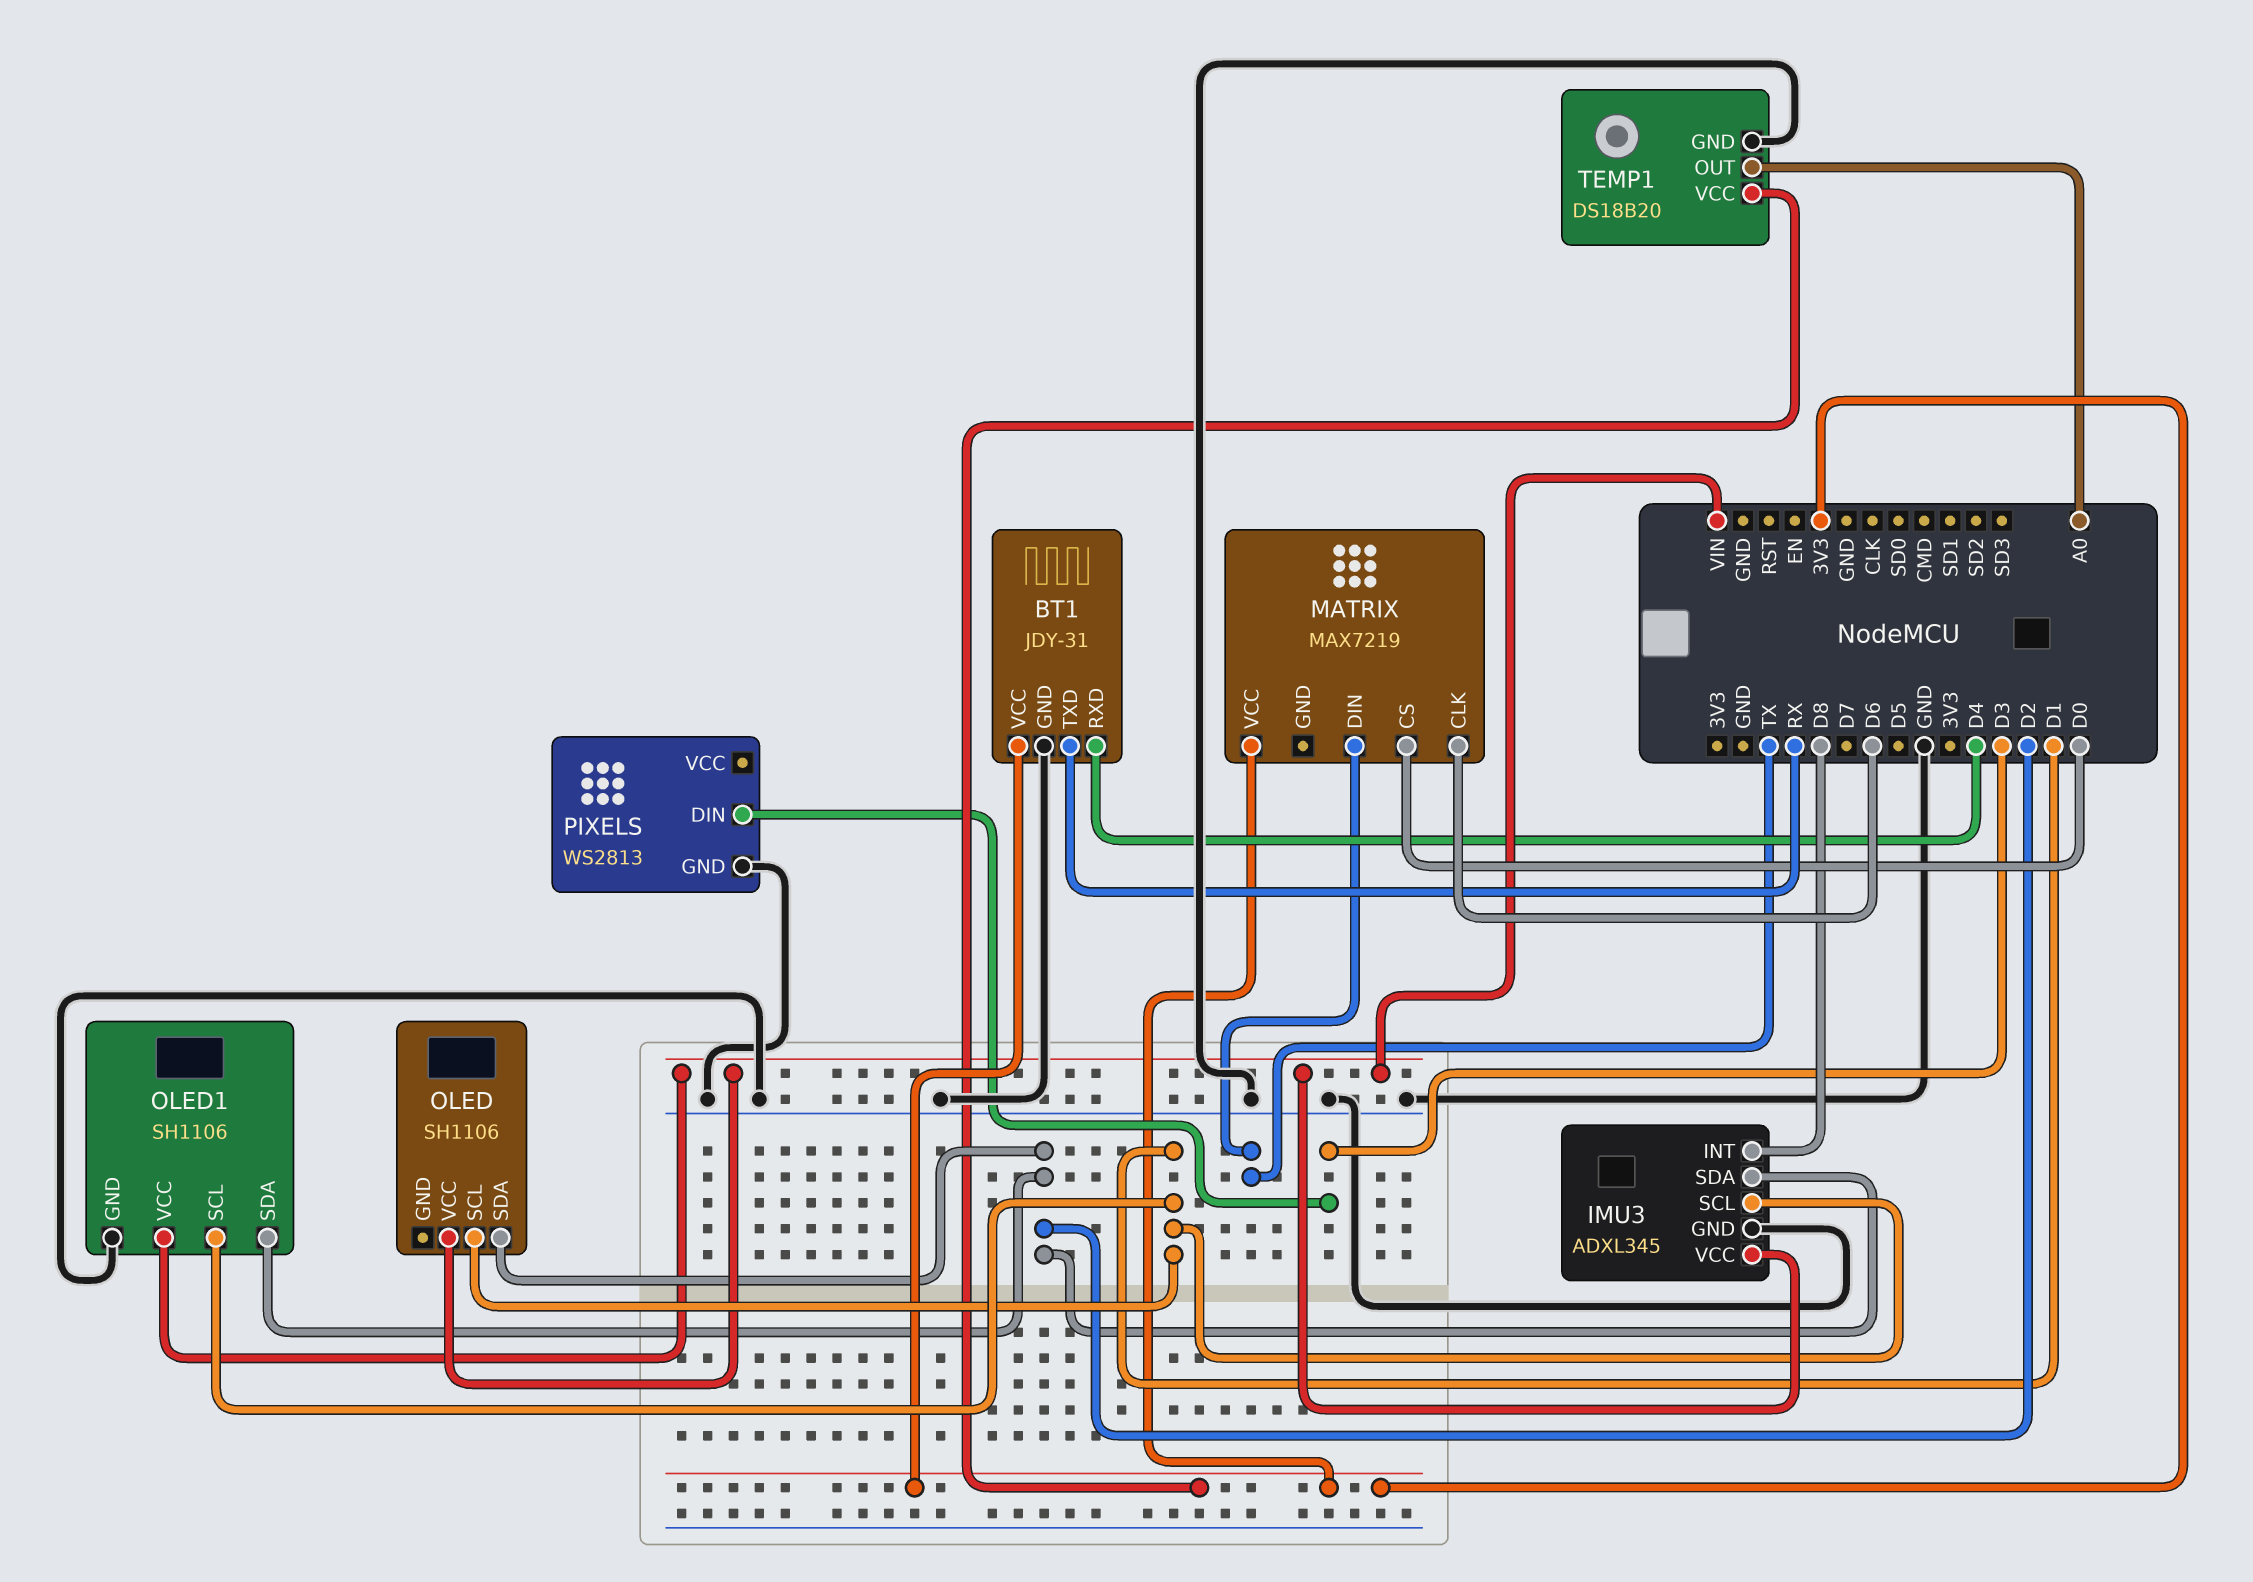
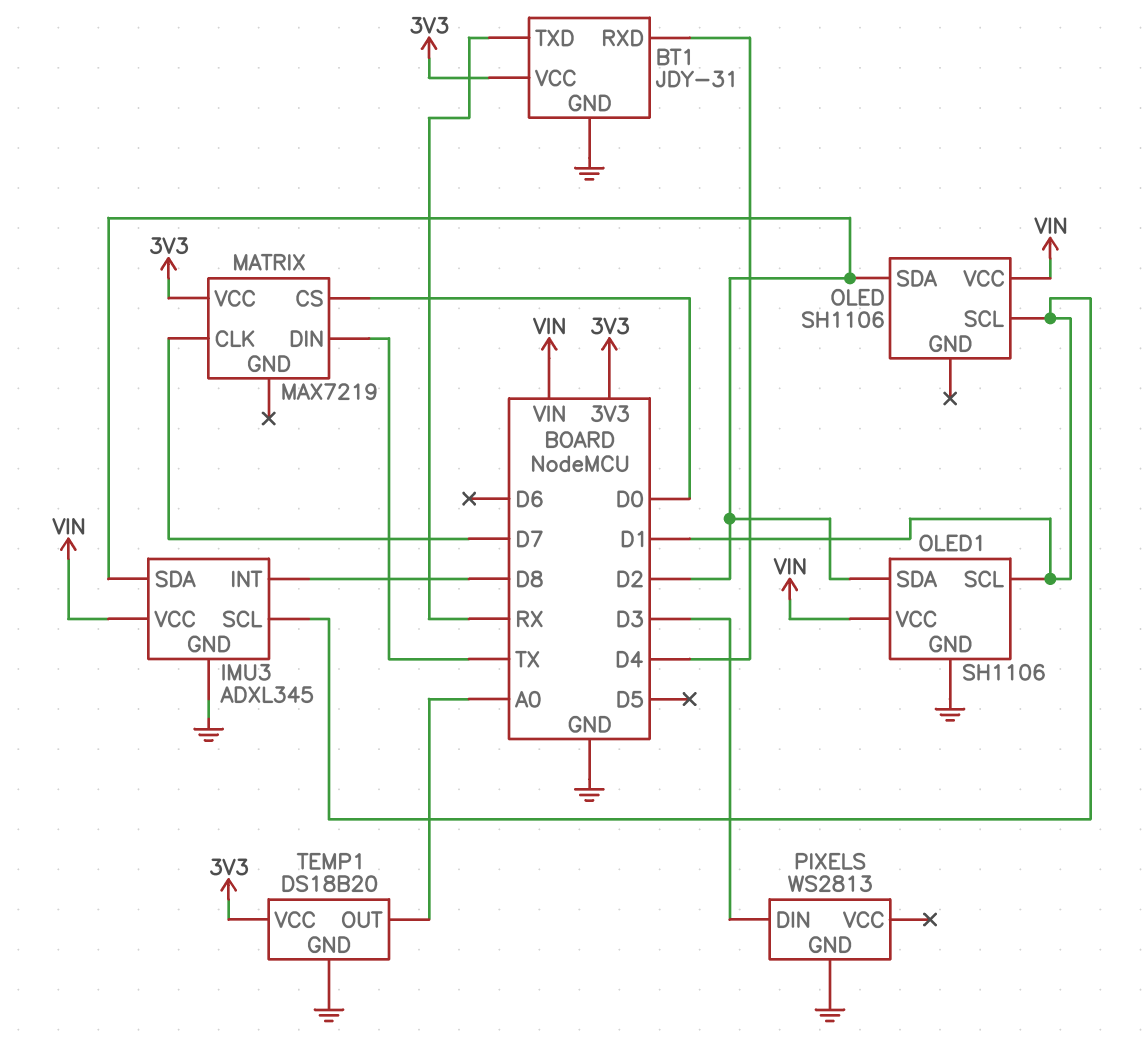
MATRIX pin CLK: D6 -> D7

